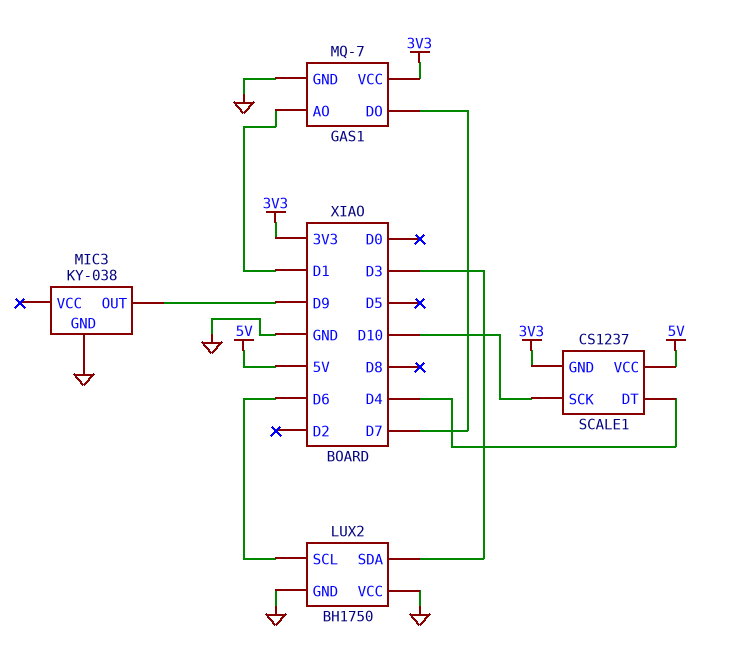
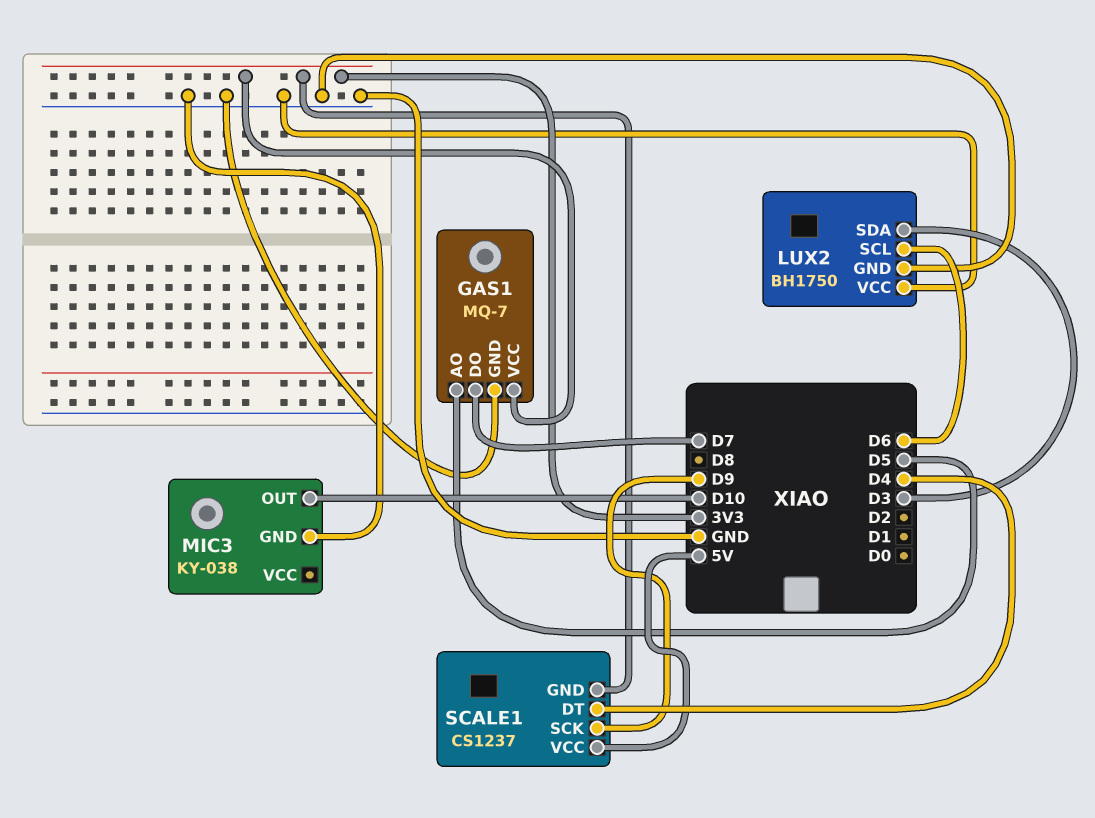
GAS1 pin AO: D1 -> D5
MIC3 pin OUT: D9 -> D10
SCALE1 pin SCK: D10 -> D9

